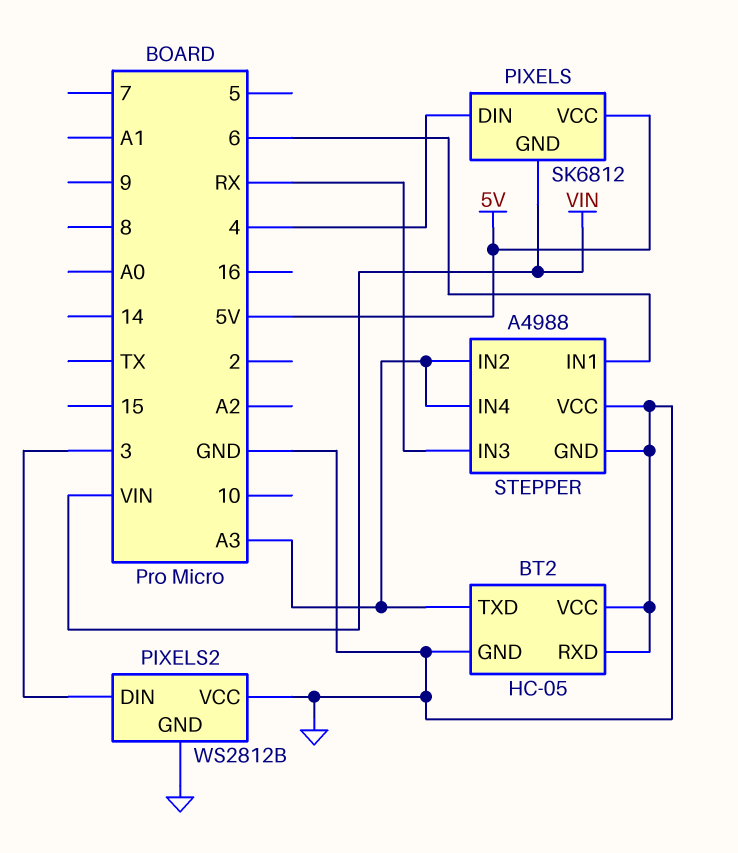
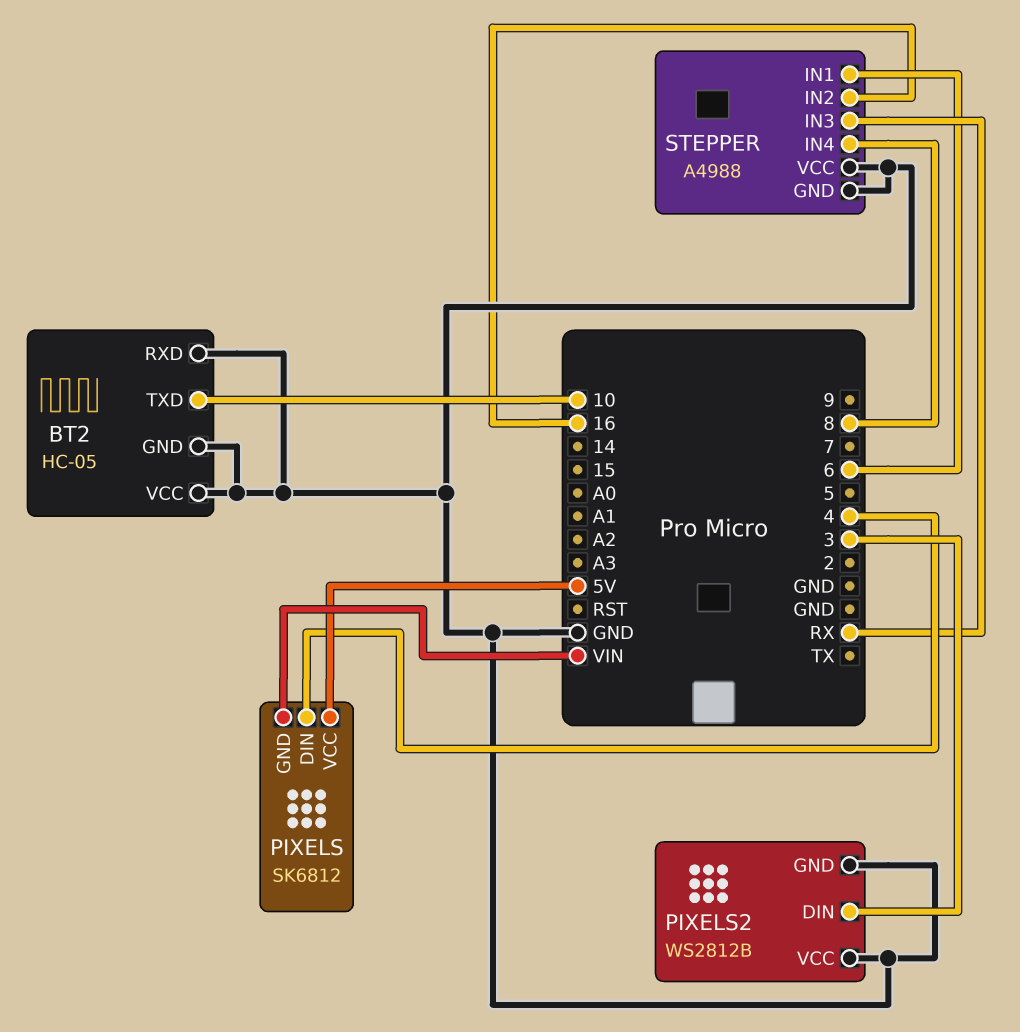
BT2 pin TXD: A3 -> 10
STEPPER pin IN2: A3 -> 16
STEPPER pin IN4: A3 -> 8

